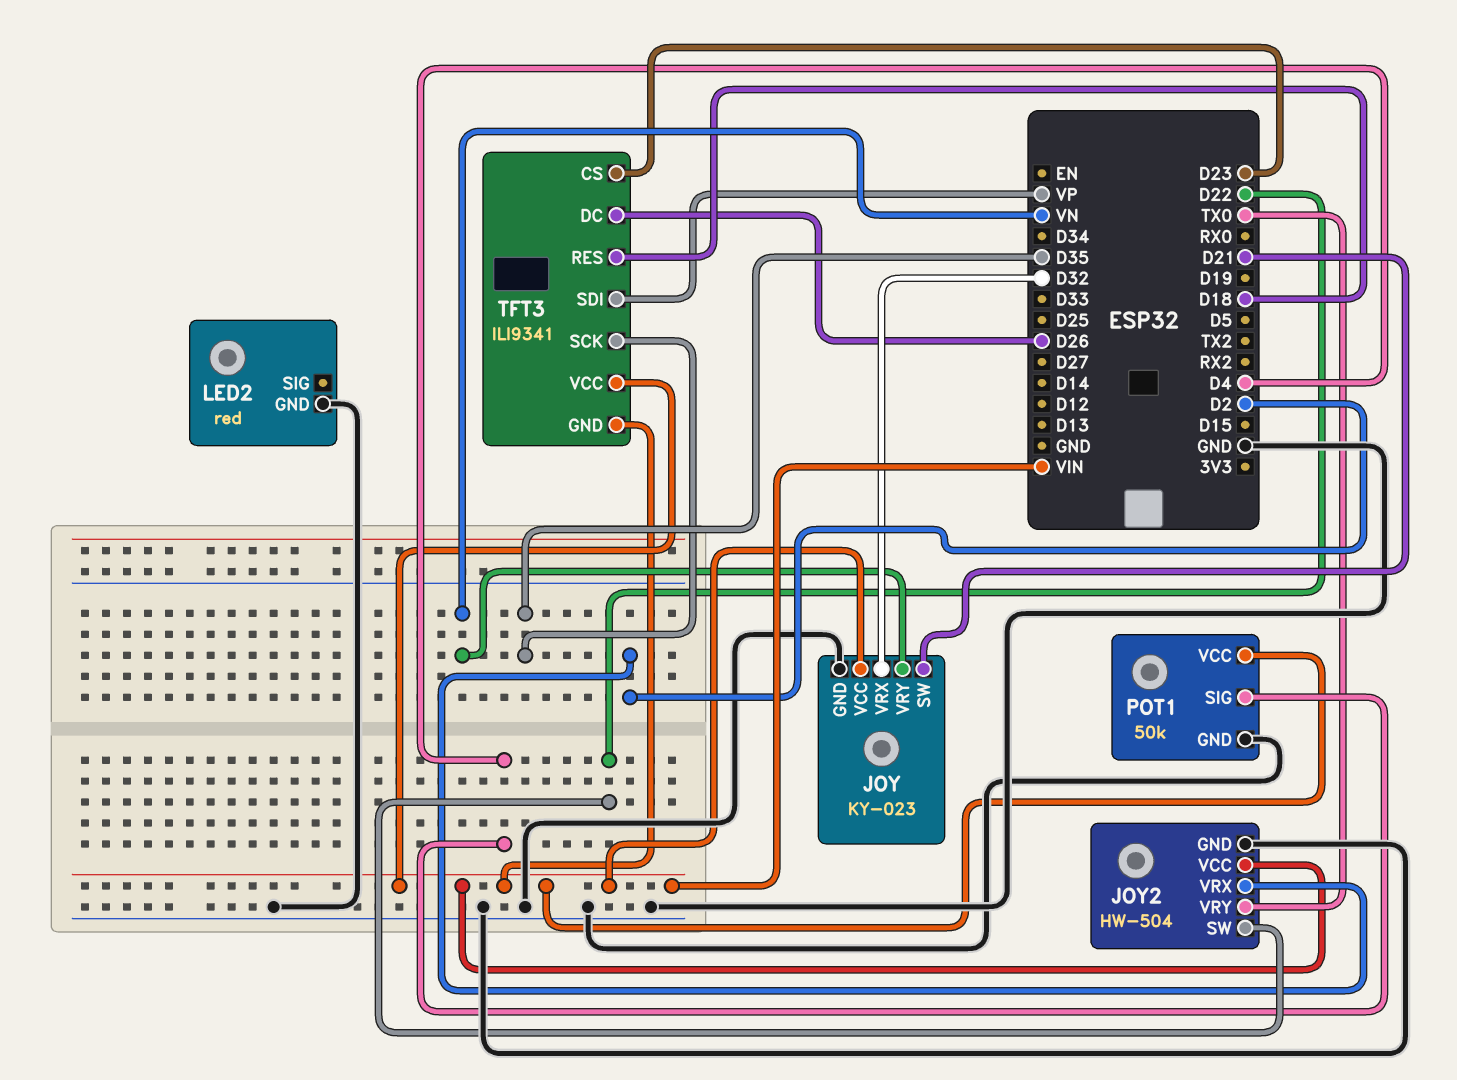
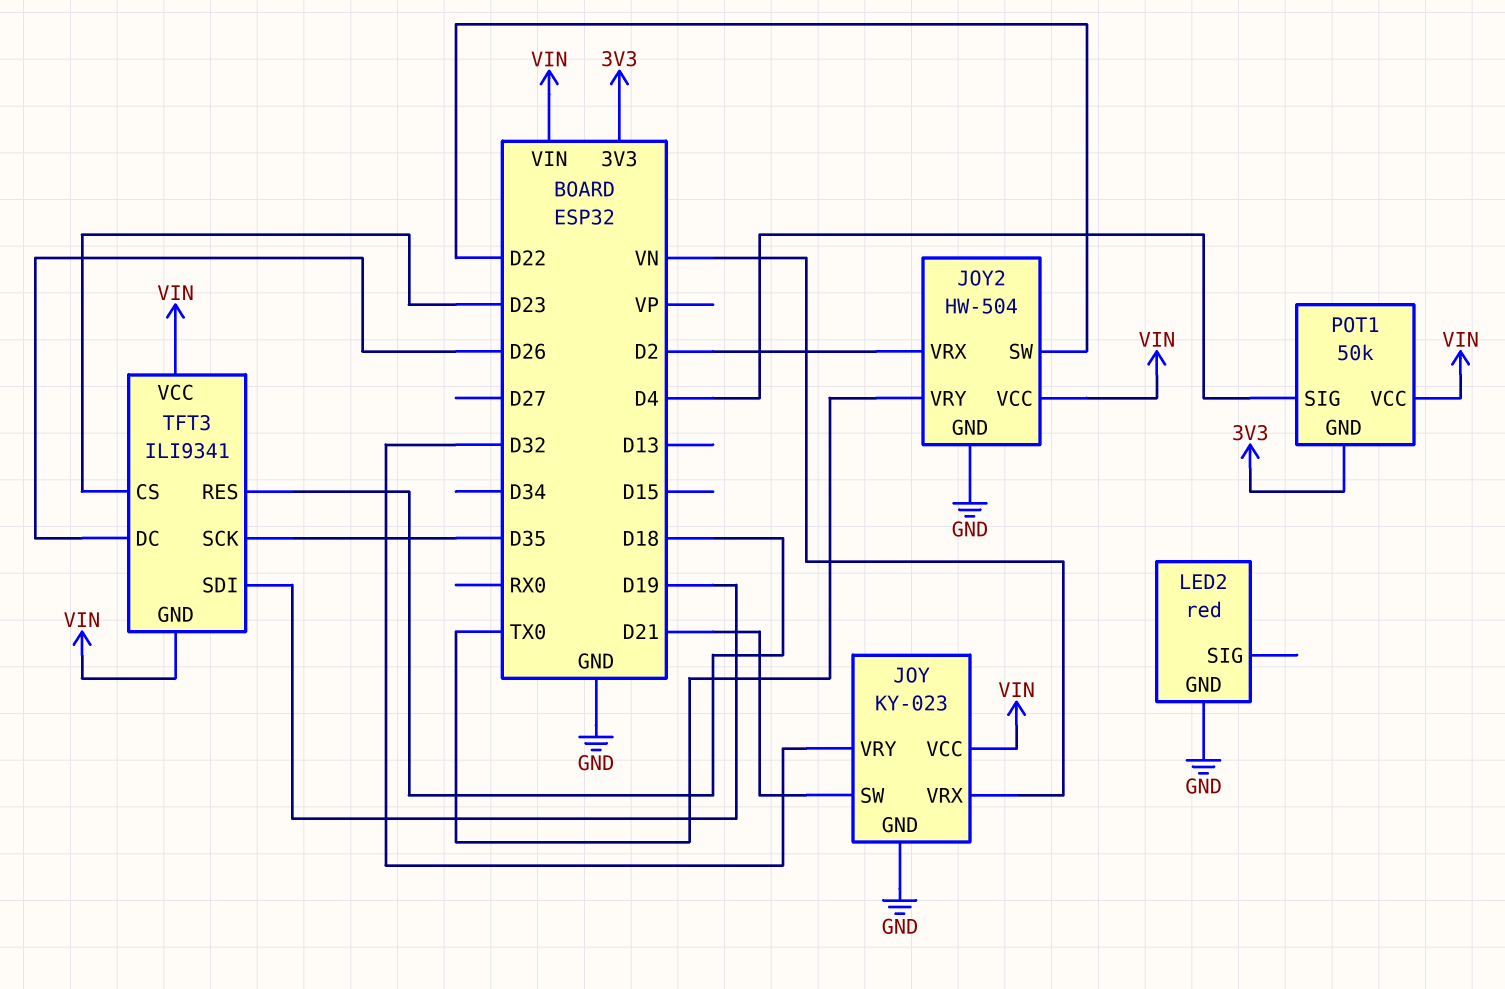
JOY pin VRX: D32 -> VN
JOY pin VRY: VN -> D32
POT1 pin GND: GND -> 3V3
TFT3 pin SDI: VP -> D19

